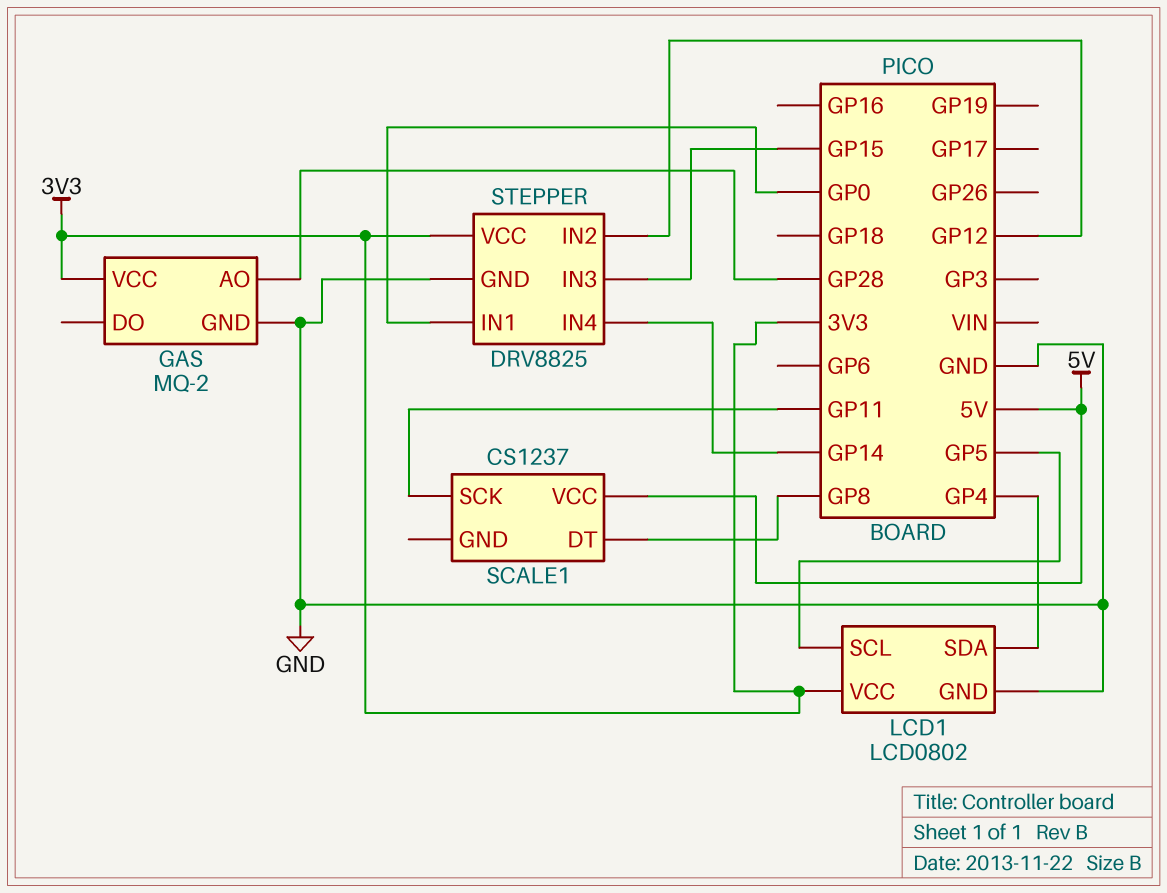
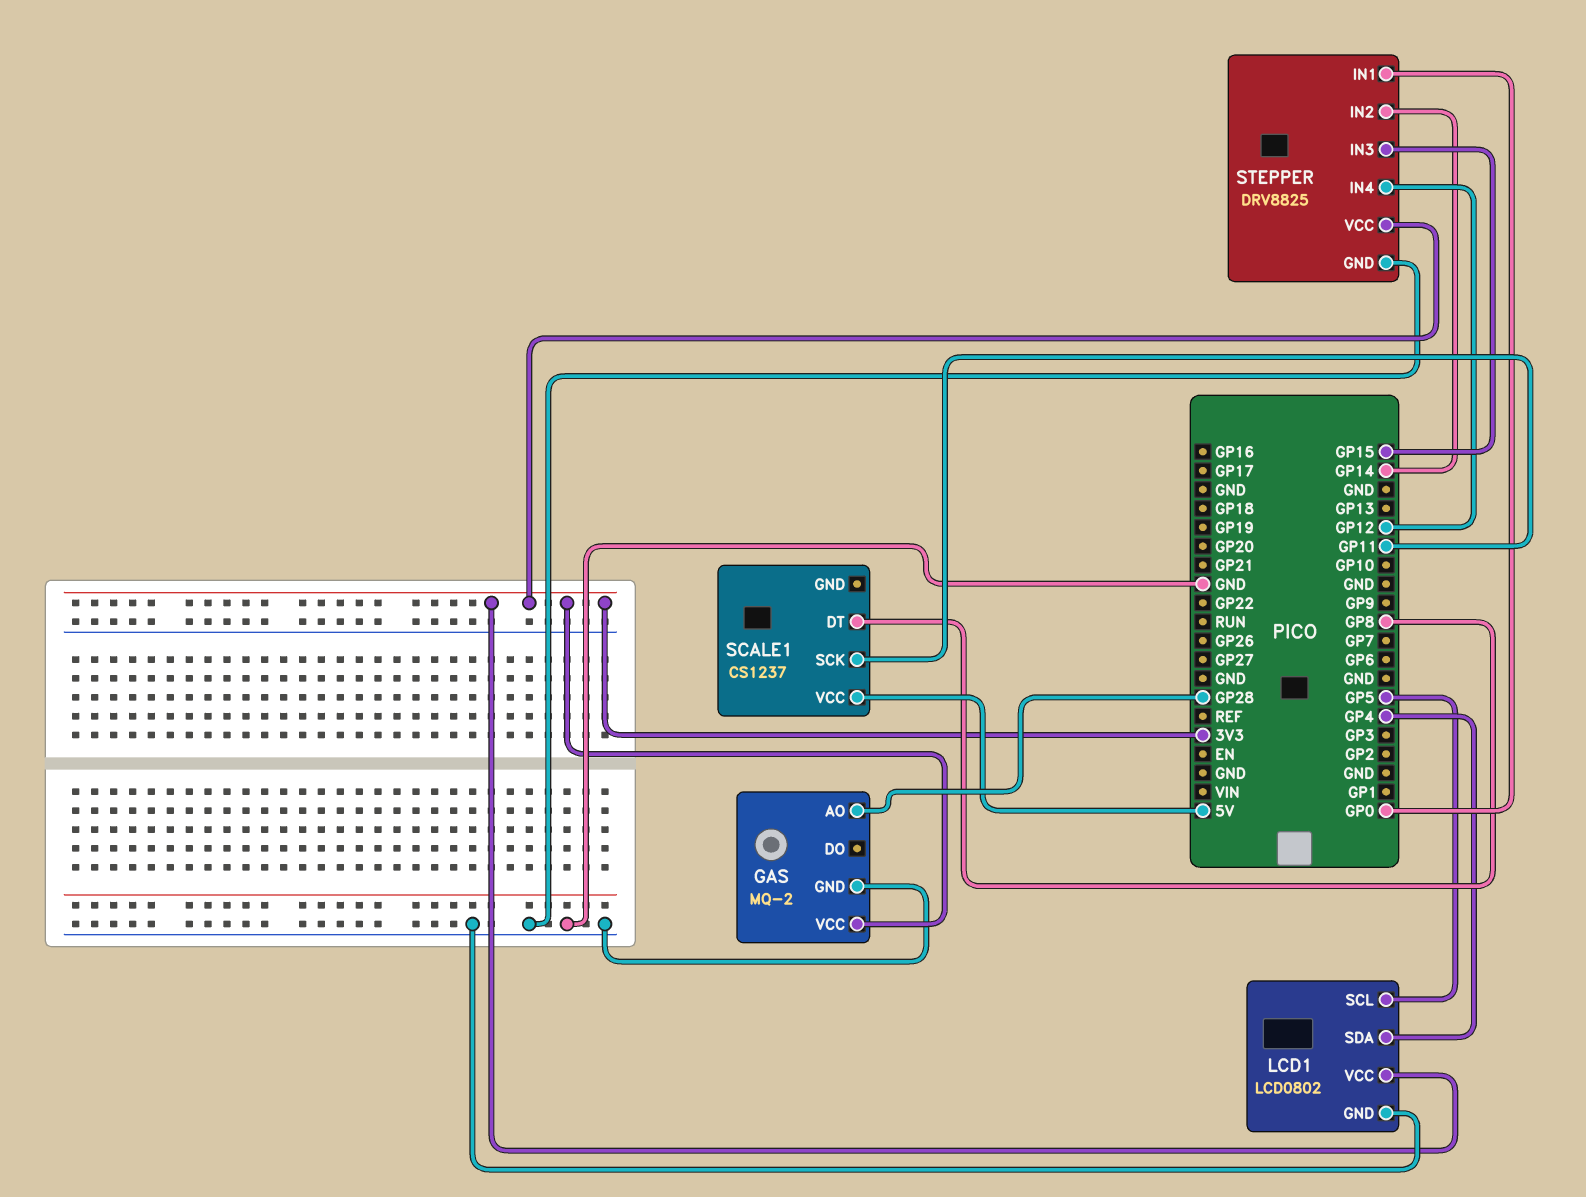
STEPPER pin IN2: GP12 -> GP14
STEPPER pin IN4: GP14 -> GP12

